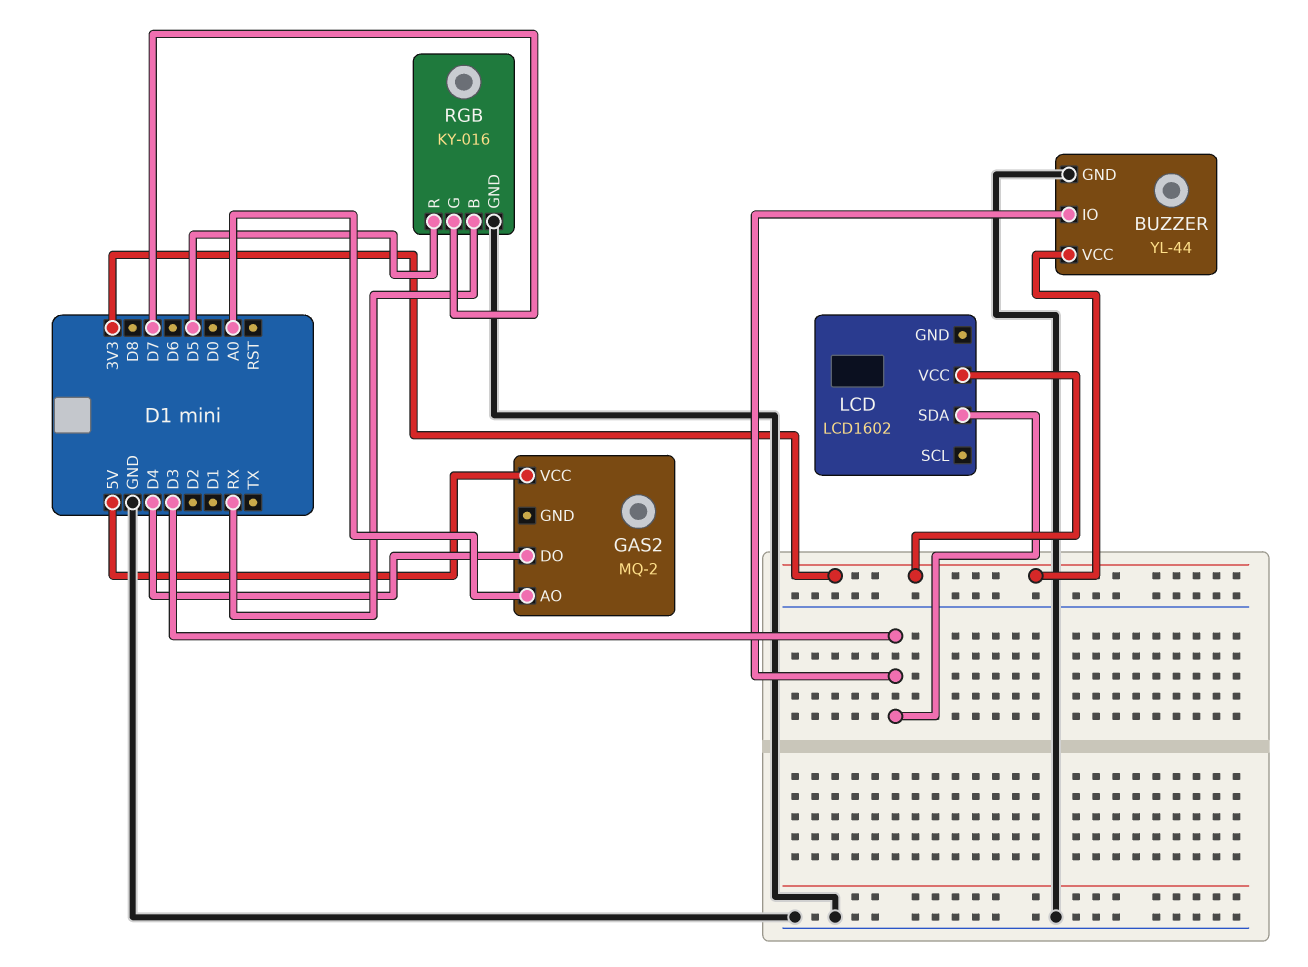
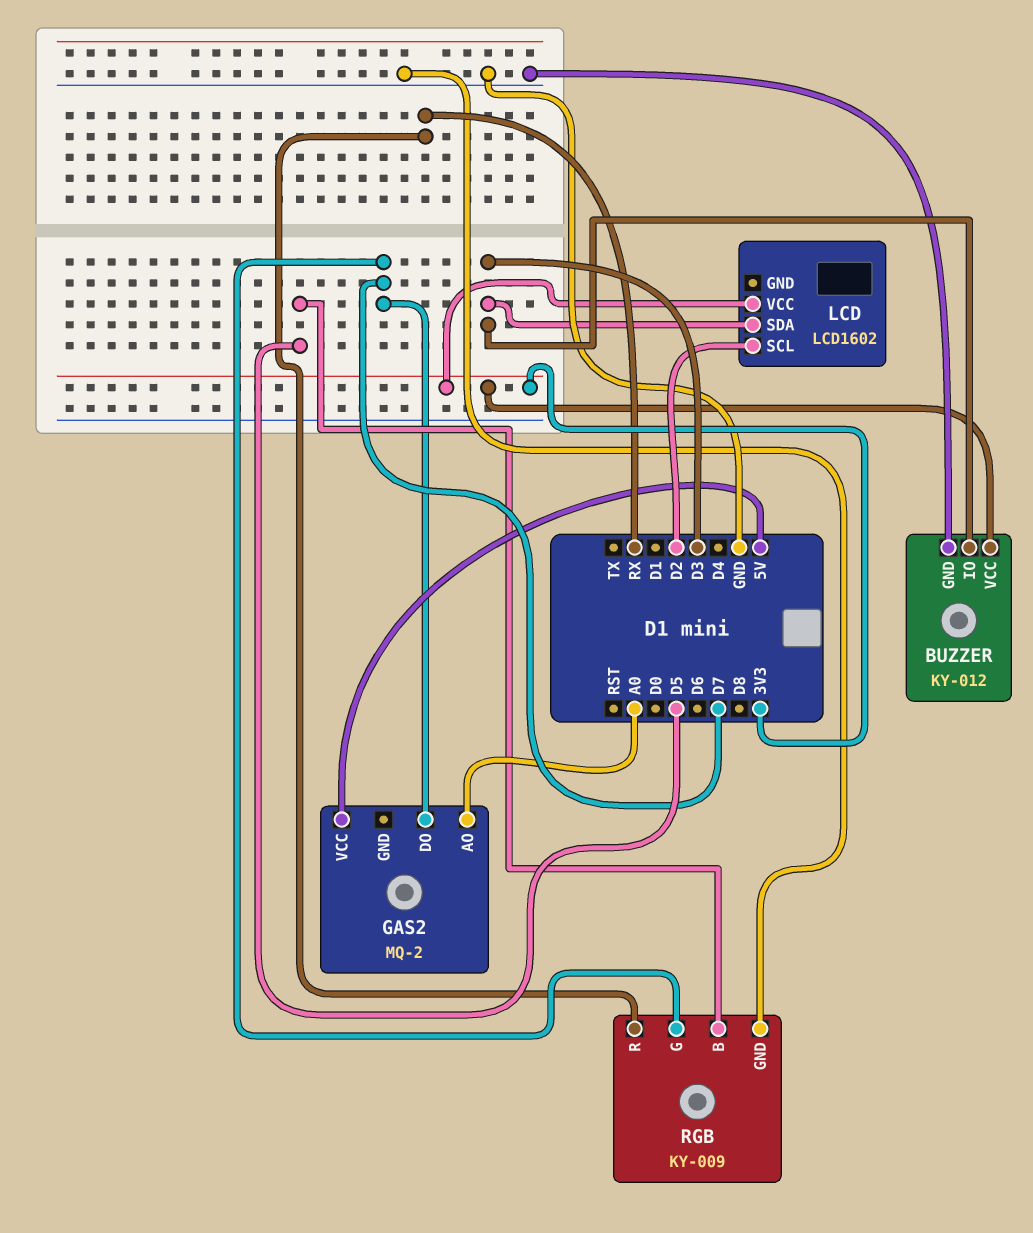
BUZZER: YL-44 -> KY-012
GAS2 pin DO: D4 -> D7
LCD pin SCL: none -> D2
RGB: KY-016 -> KY-009
RGB pin B: RX -> D5
RGB pin R: D5 -> RX

